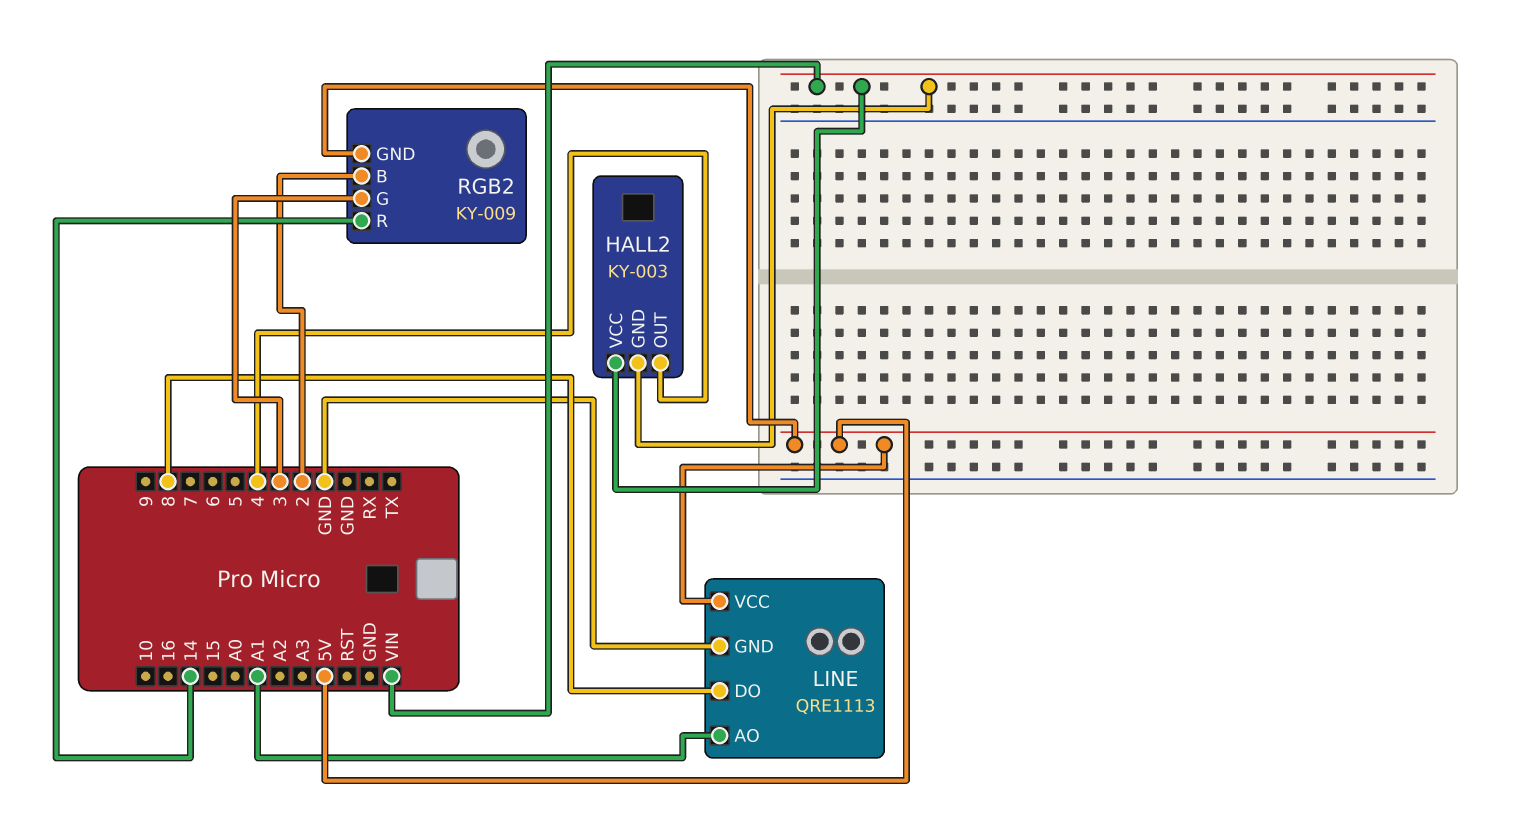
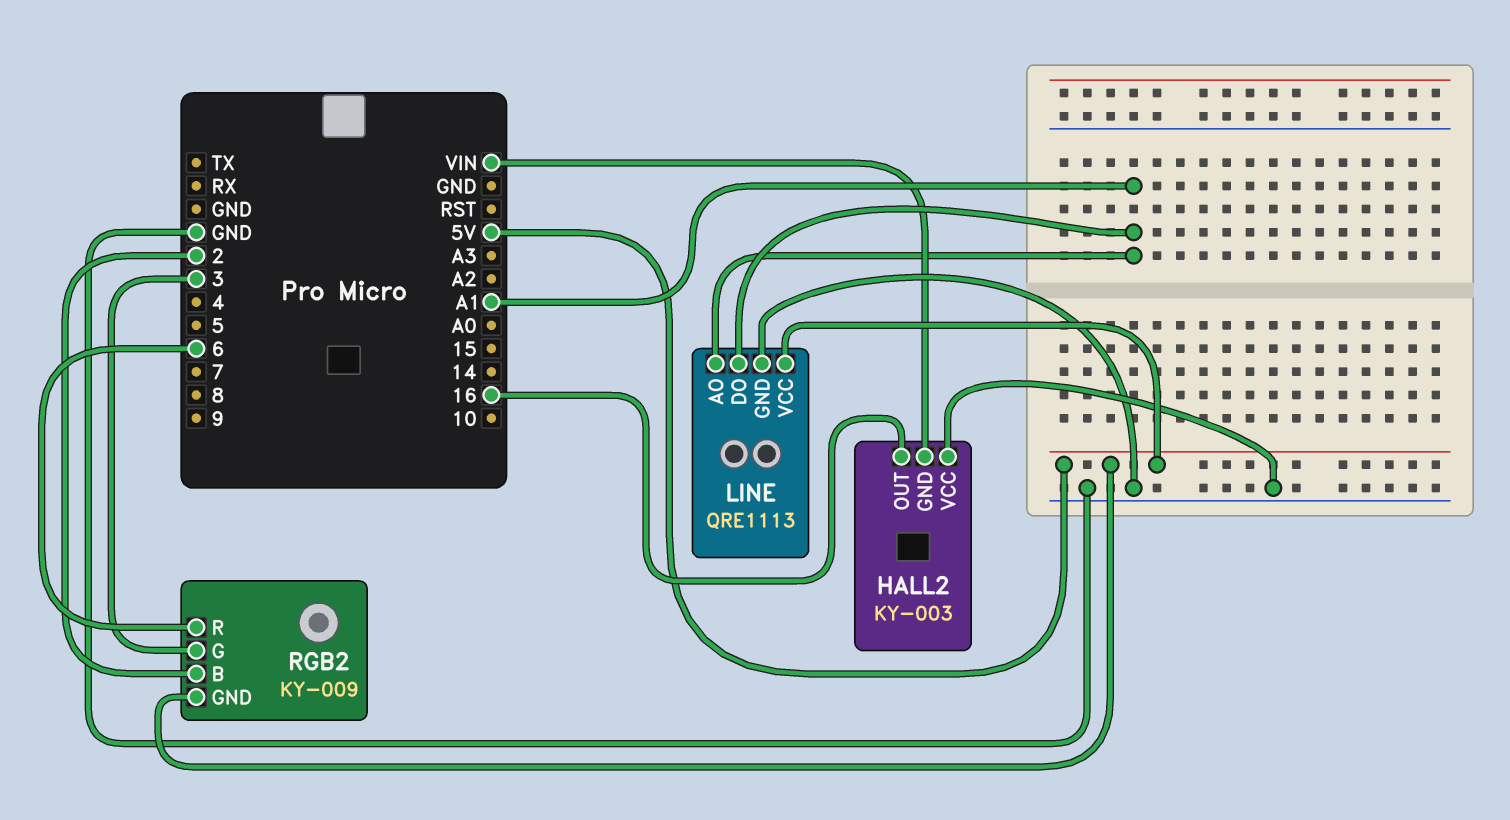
HALL2 pin OUT: 4 -> 16
HALL2 pin VCC: VIN -> GND
LINE pin DO: 8 -> A1
RGB2 pin R: 14 -> 6

